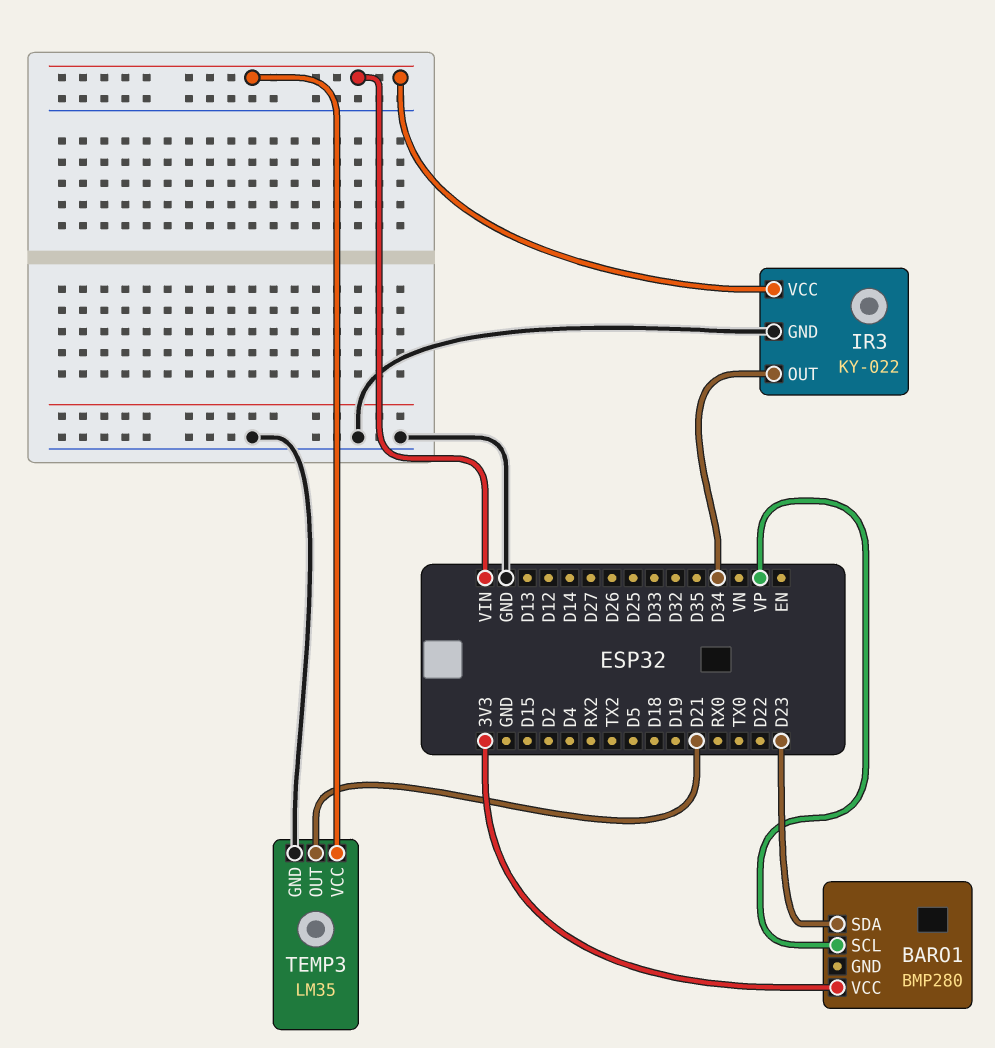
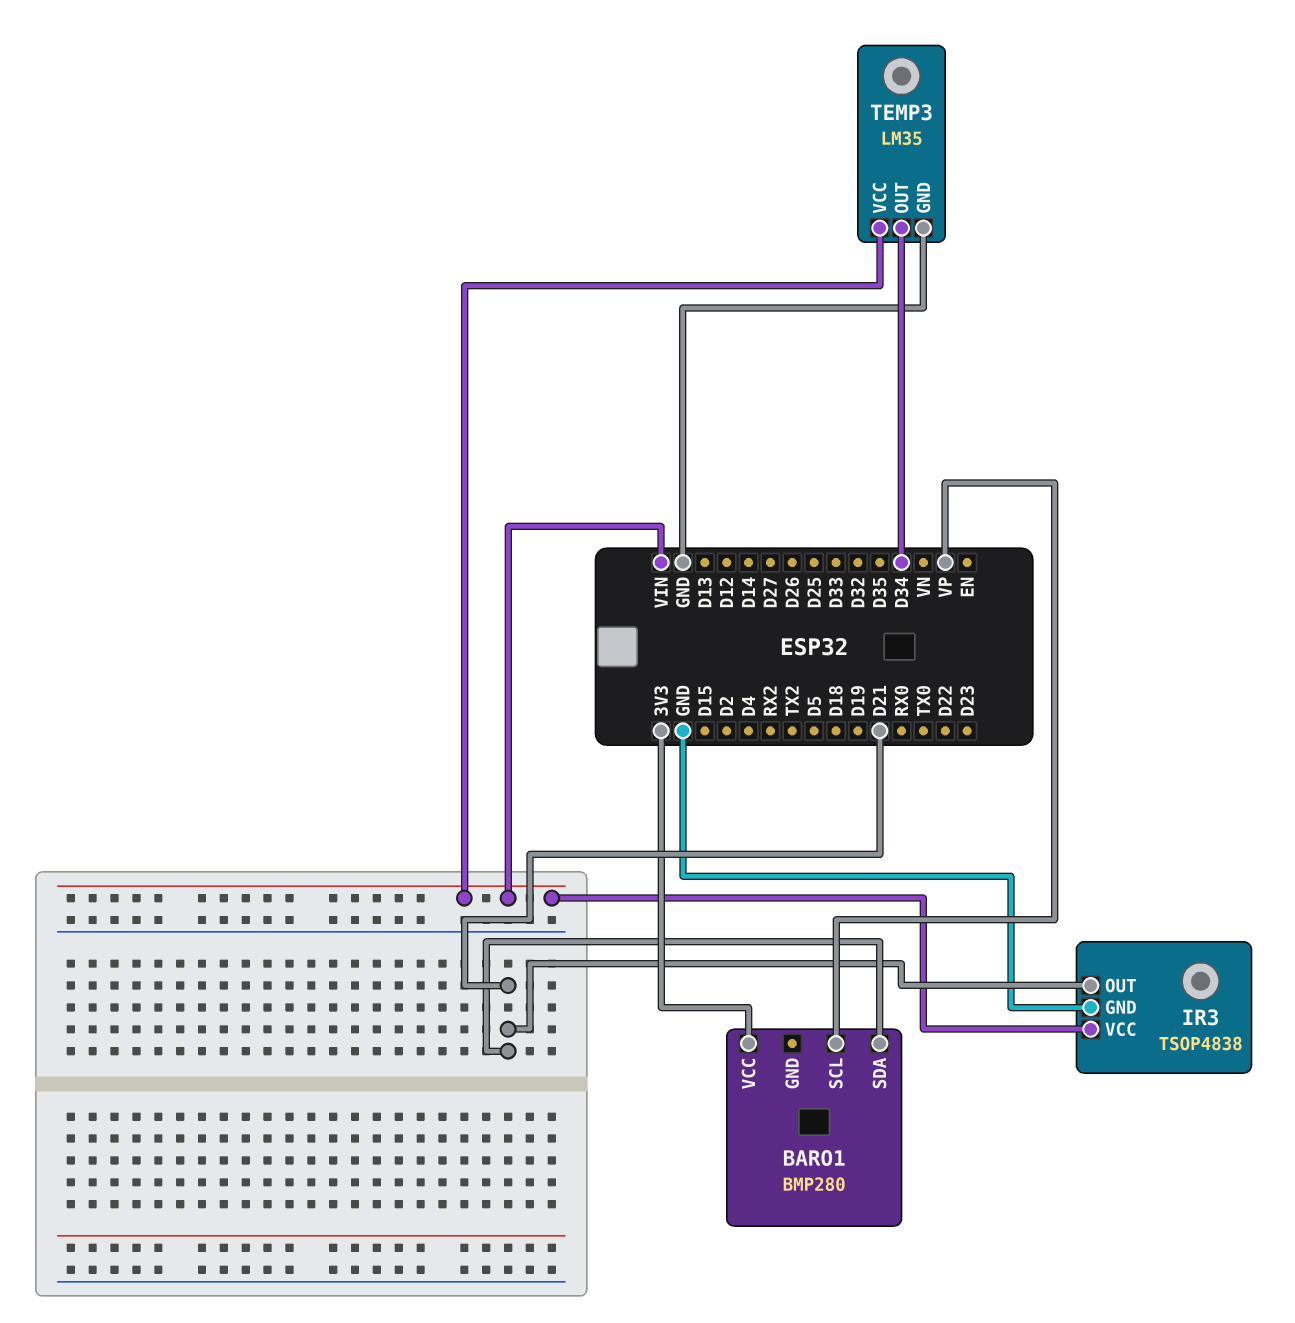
BARO1 pin SDA: D23 -> D21
IR3: KY-022 -> TSOP4838
IR3 pin OUT: D34 -> D21
TEMP3 pin OUT: D21 -> D34

